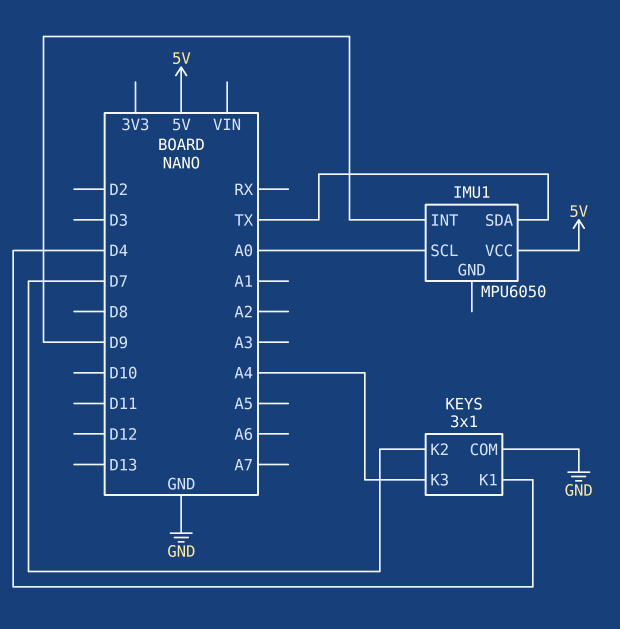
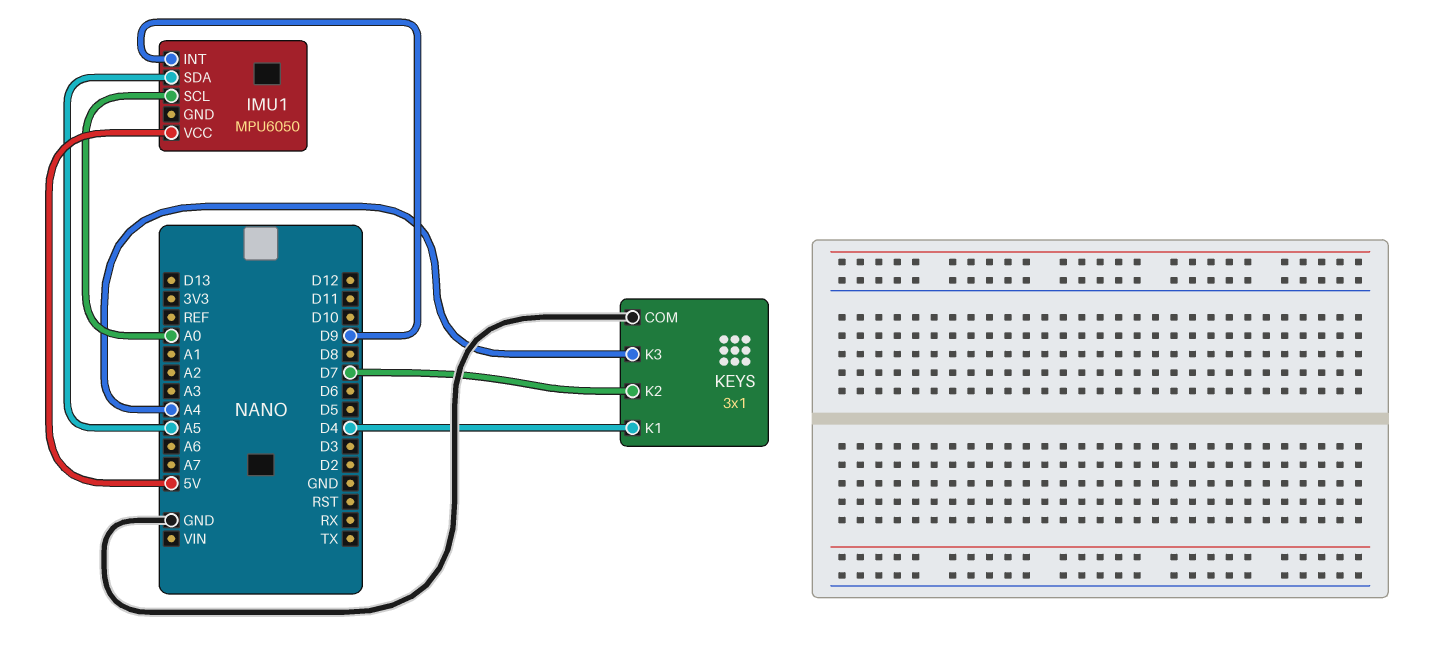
IMU1 pin SDA: TX -> A5

